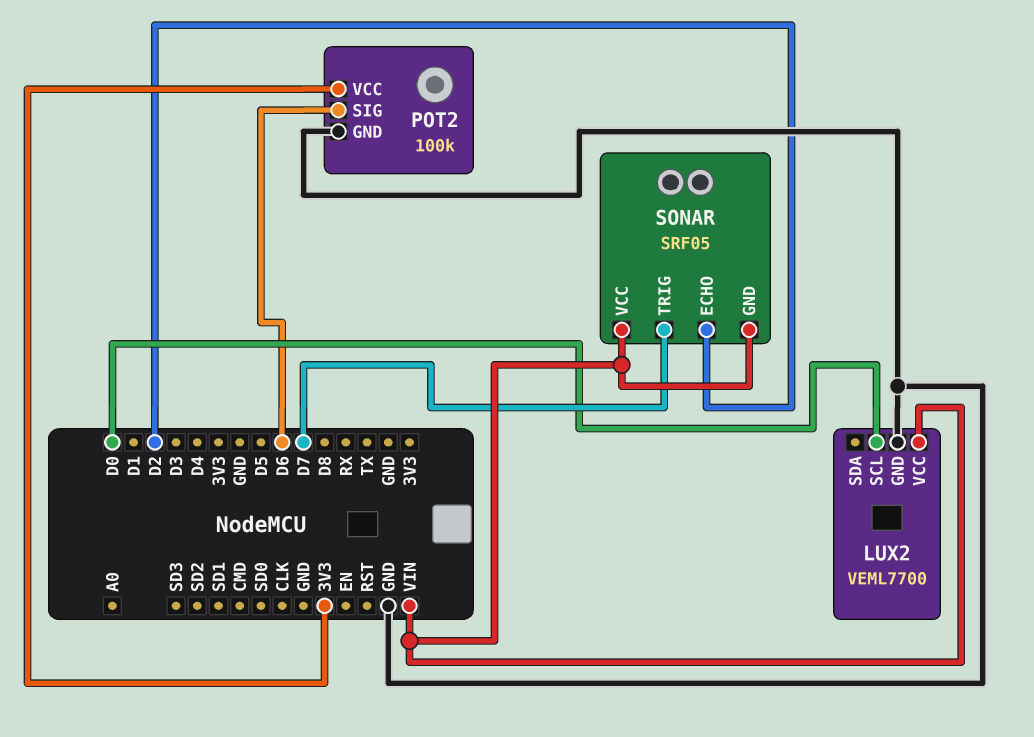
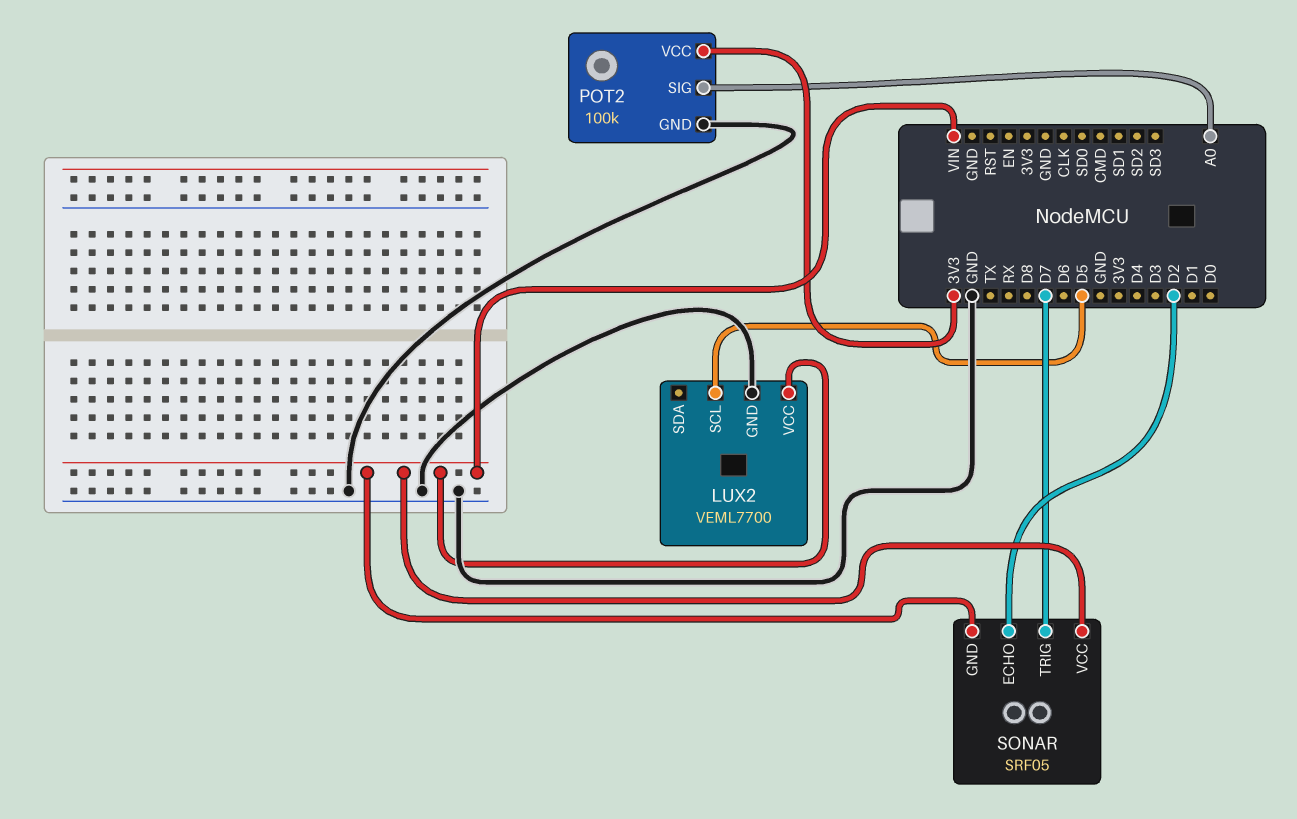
LUX2 pin SCL: D0 -> D5
POT2 pin SIG: D6 -> A0

